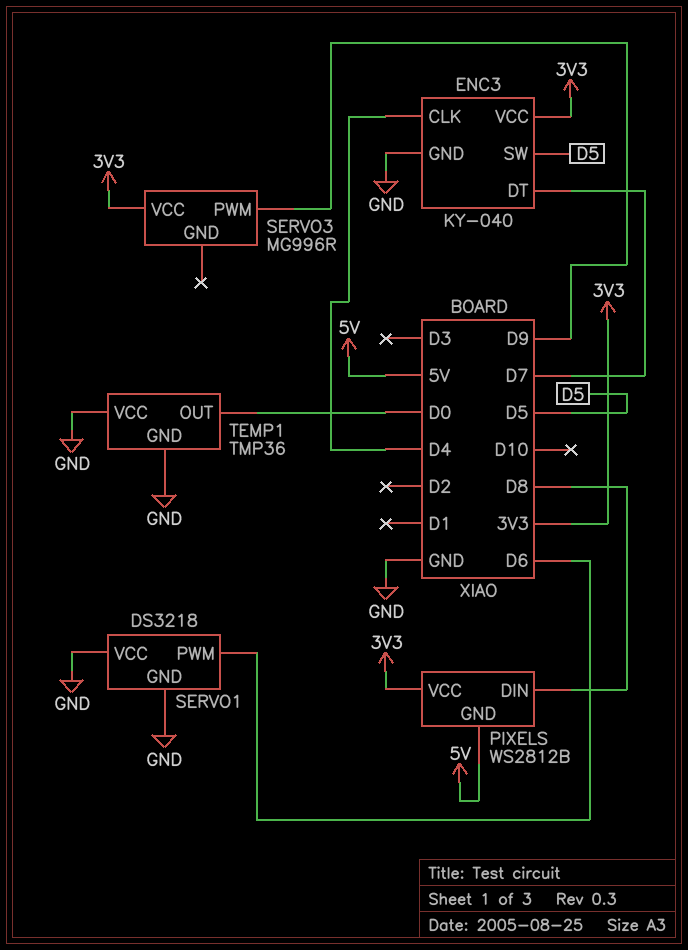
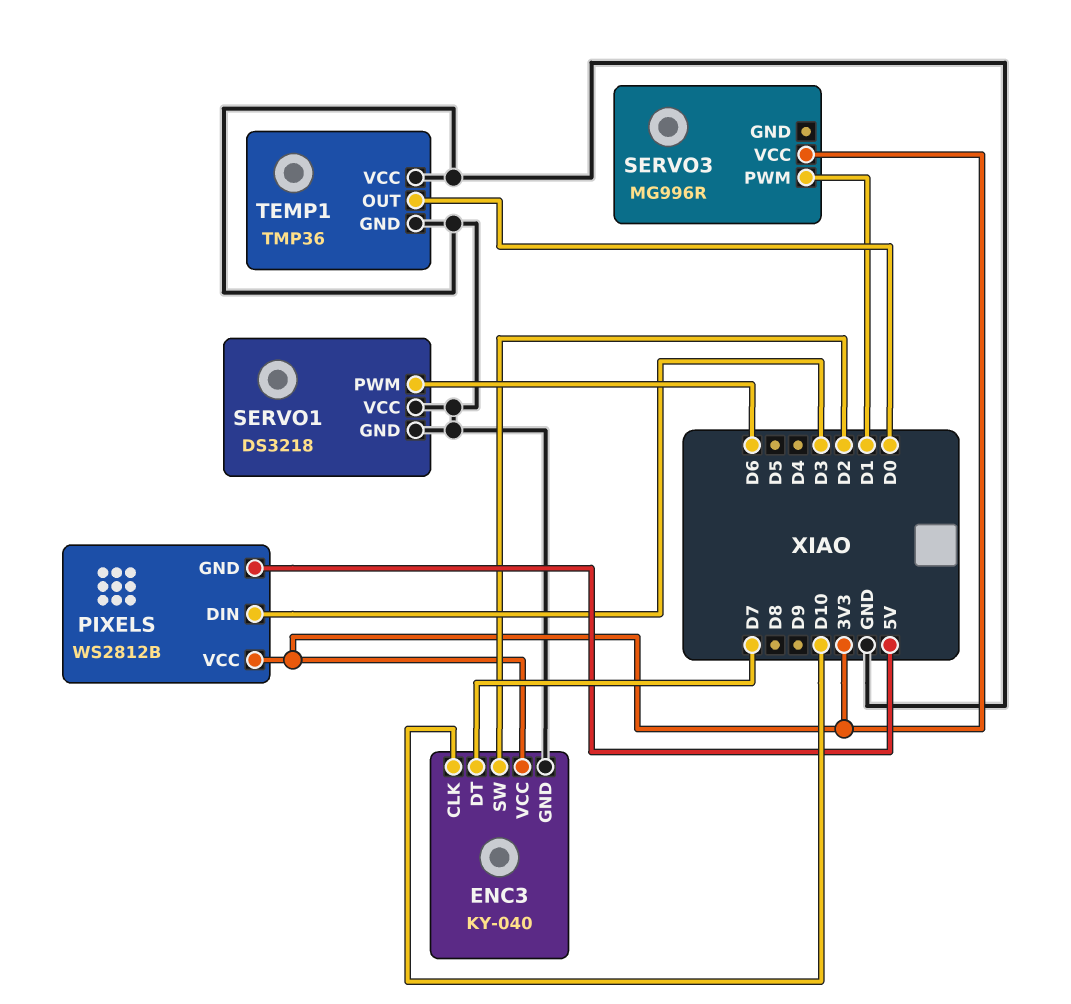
ENC3 pin CLK: D4 -> D10
ENC3 pin SW: D5 -> D2
PIXELS pin DIN: D8 -> D3
SERVO3 pin PWM: D9 -> D1

